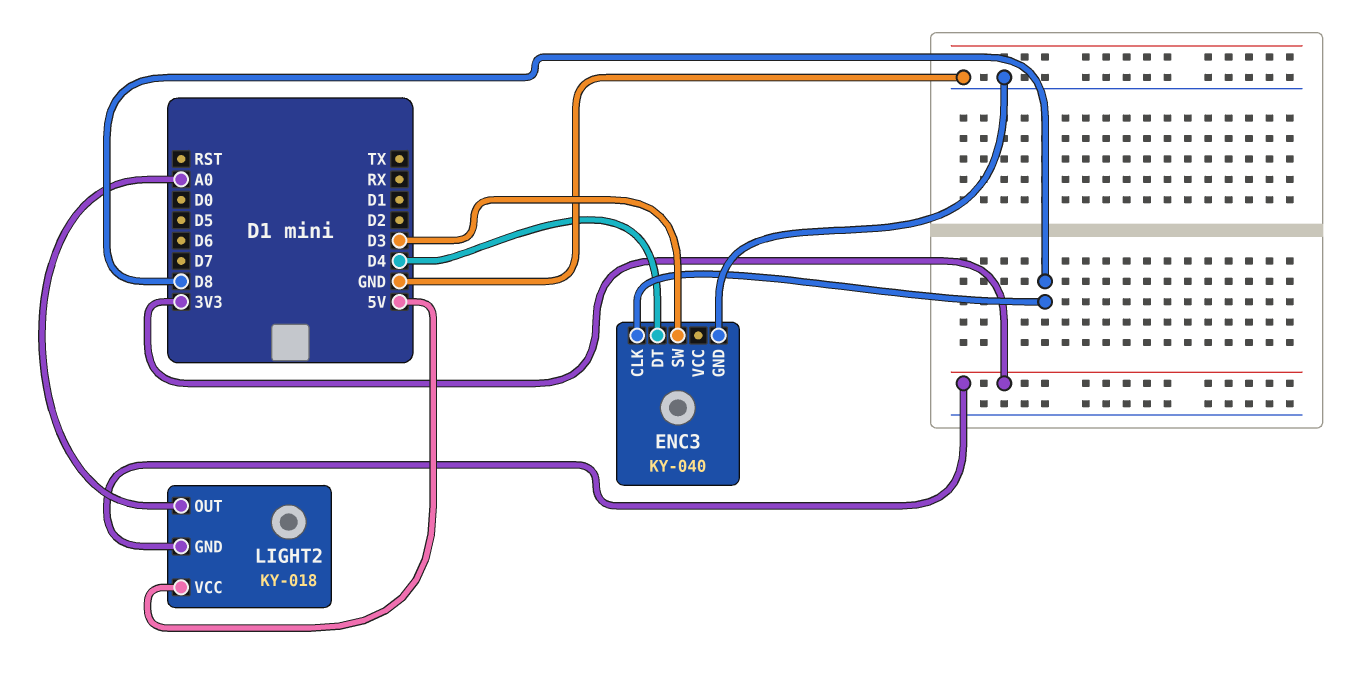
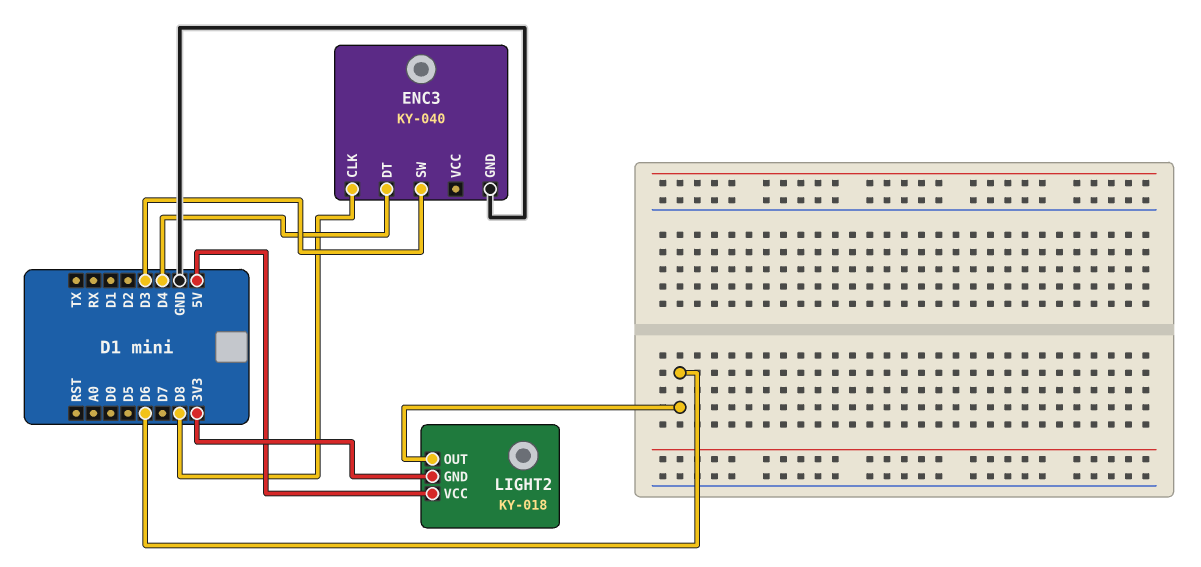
LIGHT2 pin OUT: A0 -> D6

